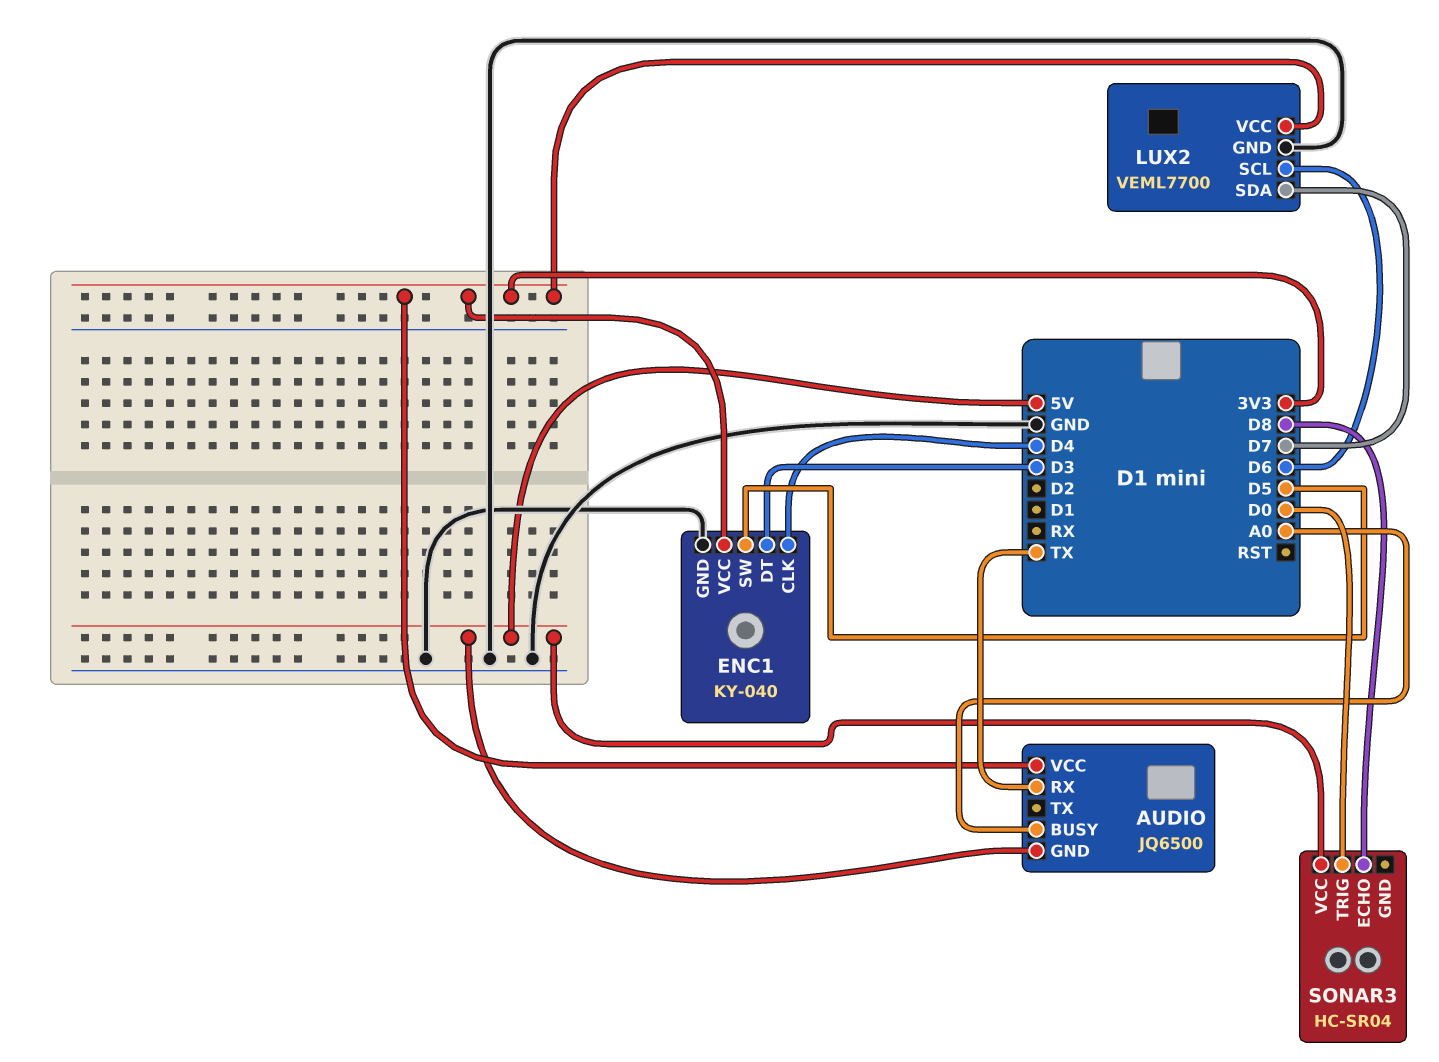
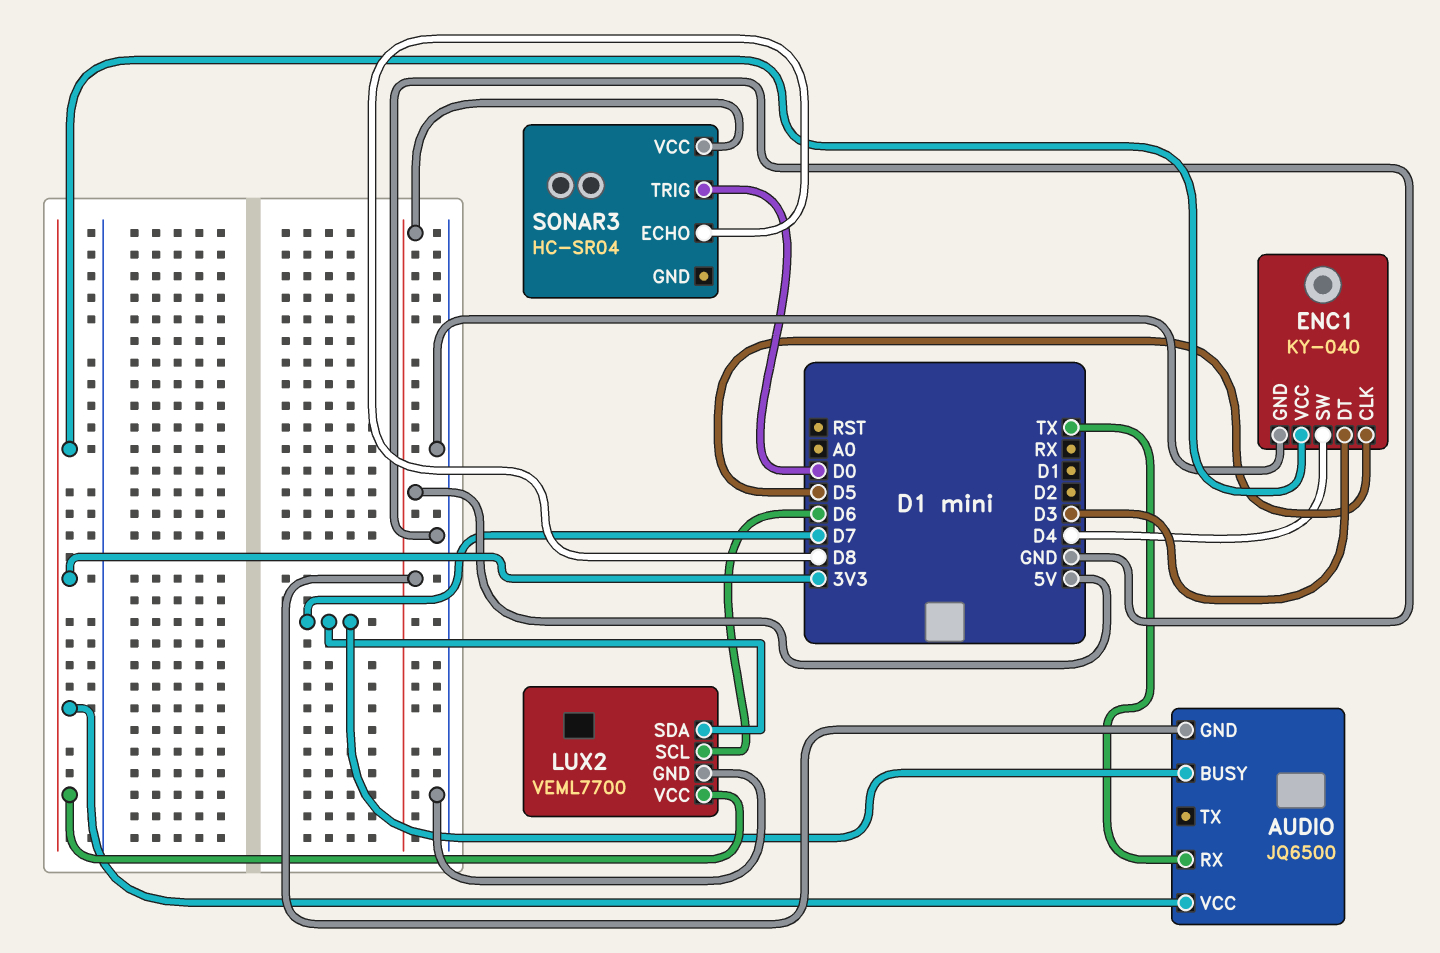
AUDIO pin BUSY: A0 -> D7
ENC1 pin CLK: D4 -> D5
ENC1 pin SW: D5 -> D4

